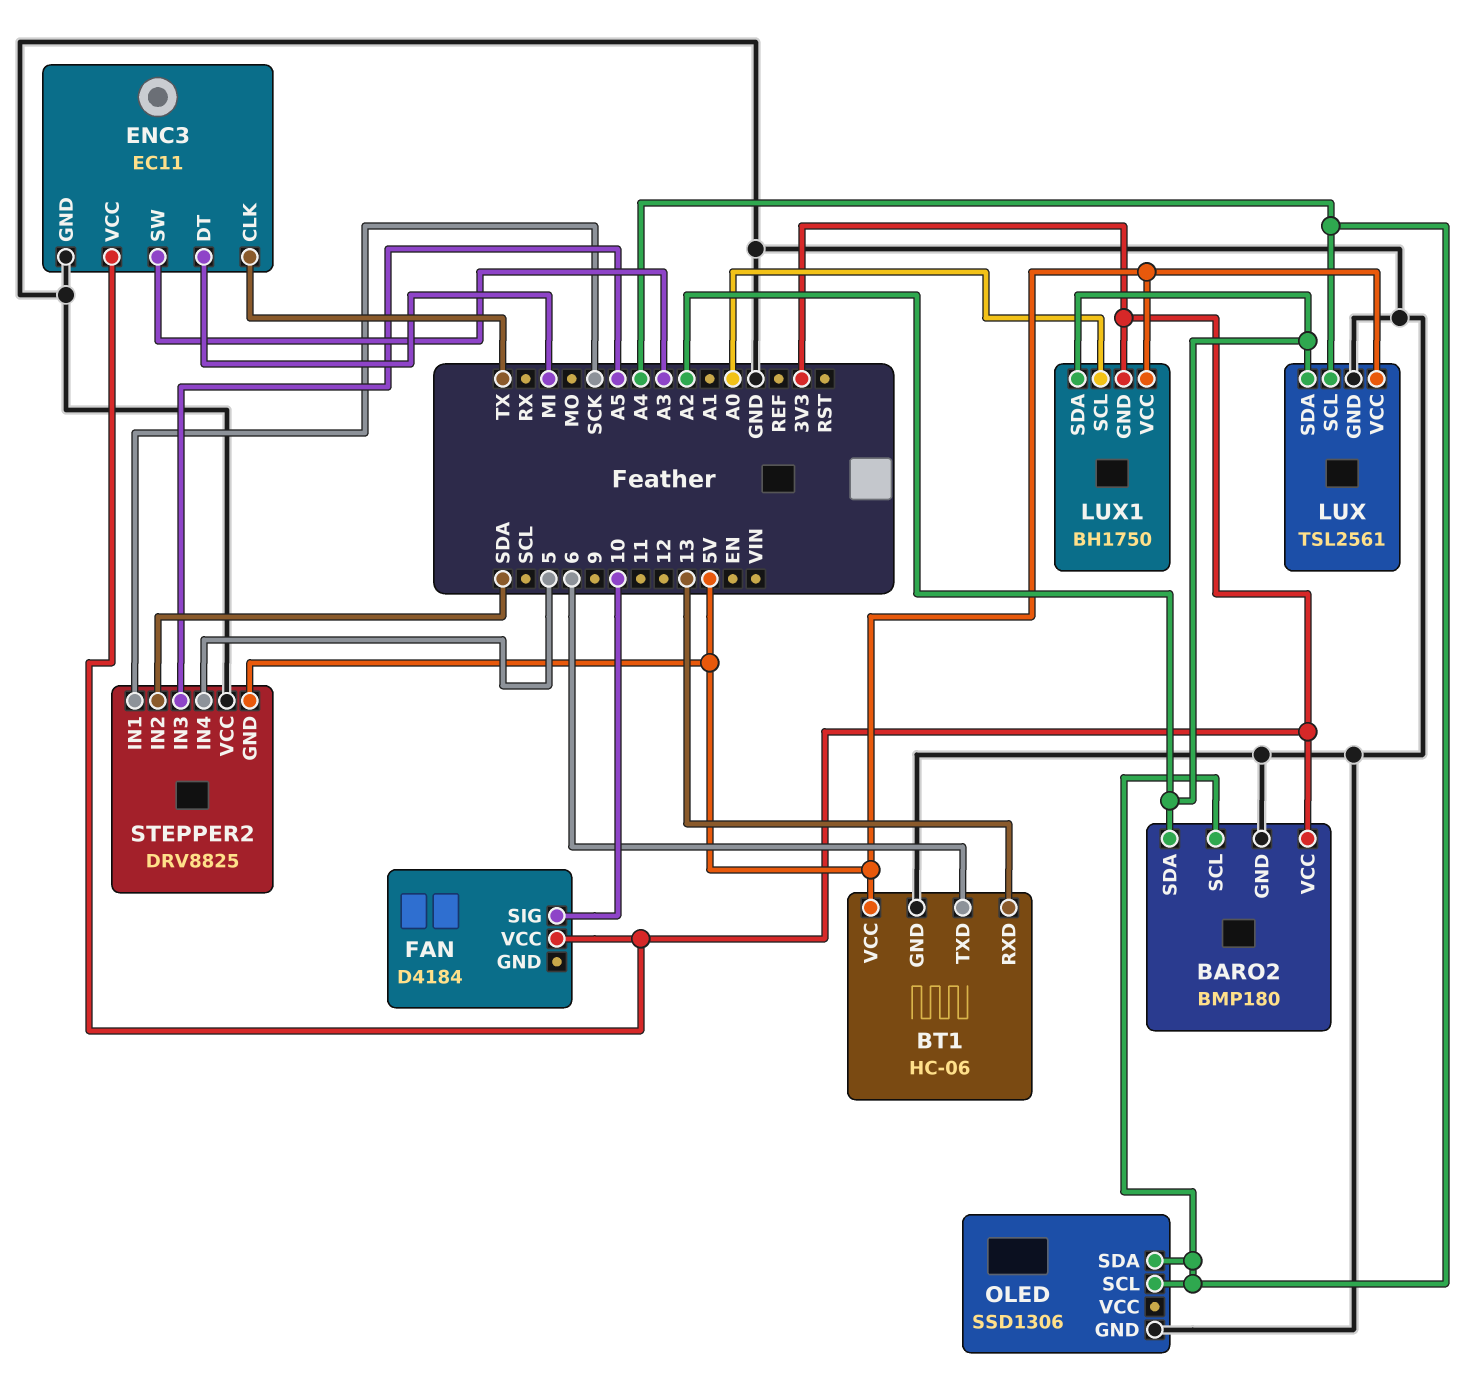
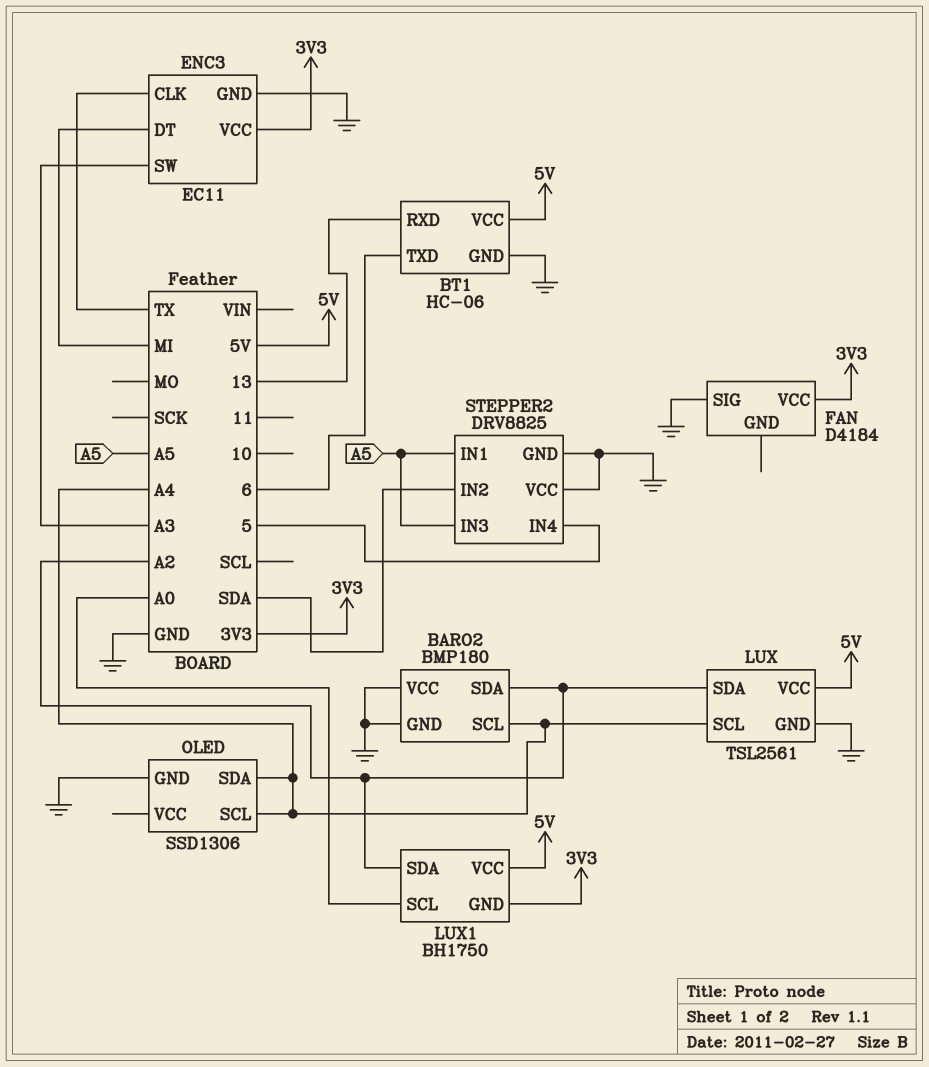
BARO2 pin VCC: 3V3 -> GND
FAN pin SIG: 10 -> GND
STEPPER2 pin GND: 5V -> GND
STEPPER2 pin IN1: SCK -> A5

